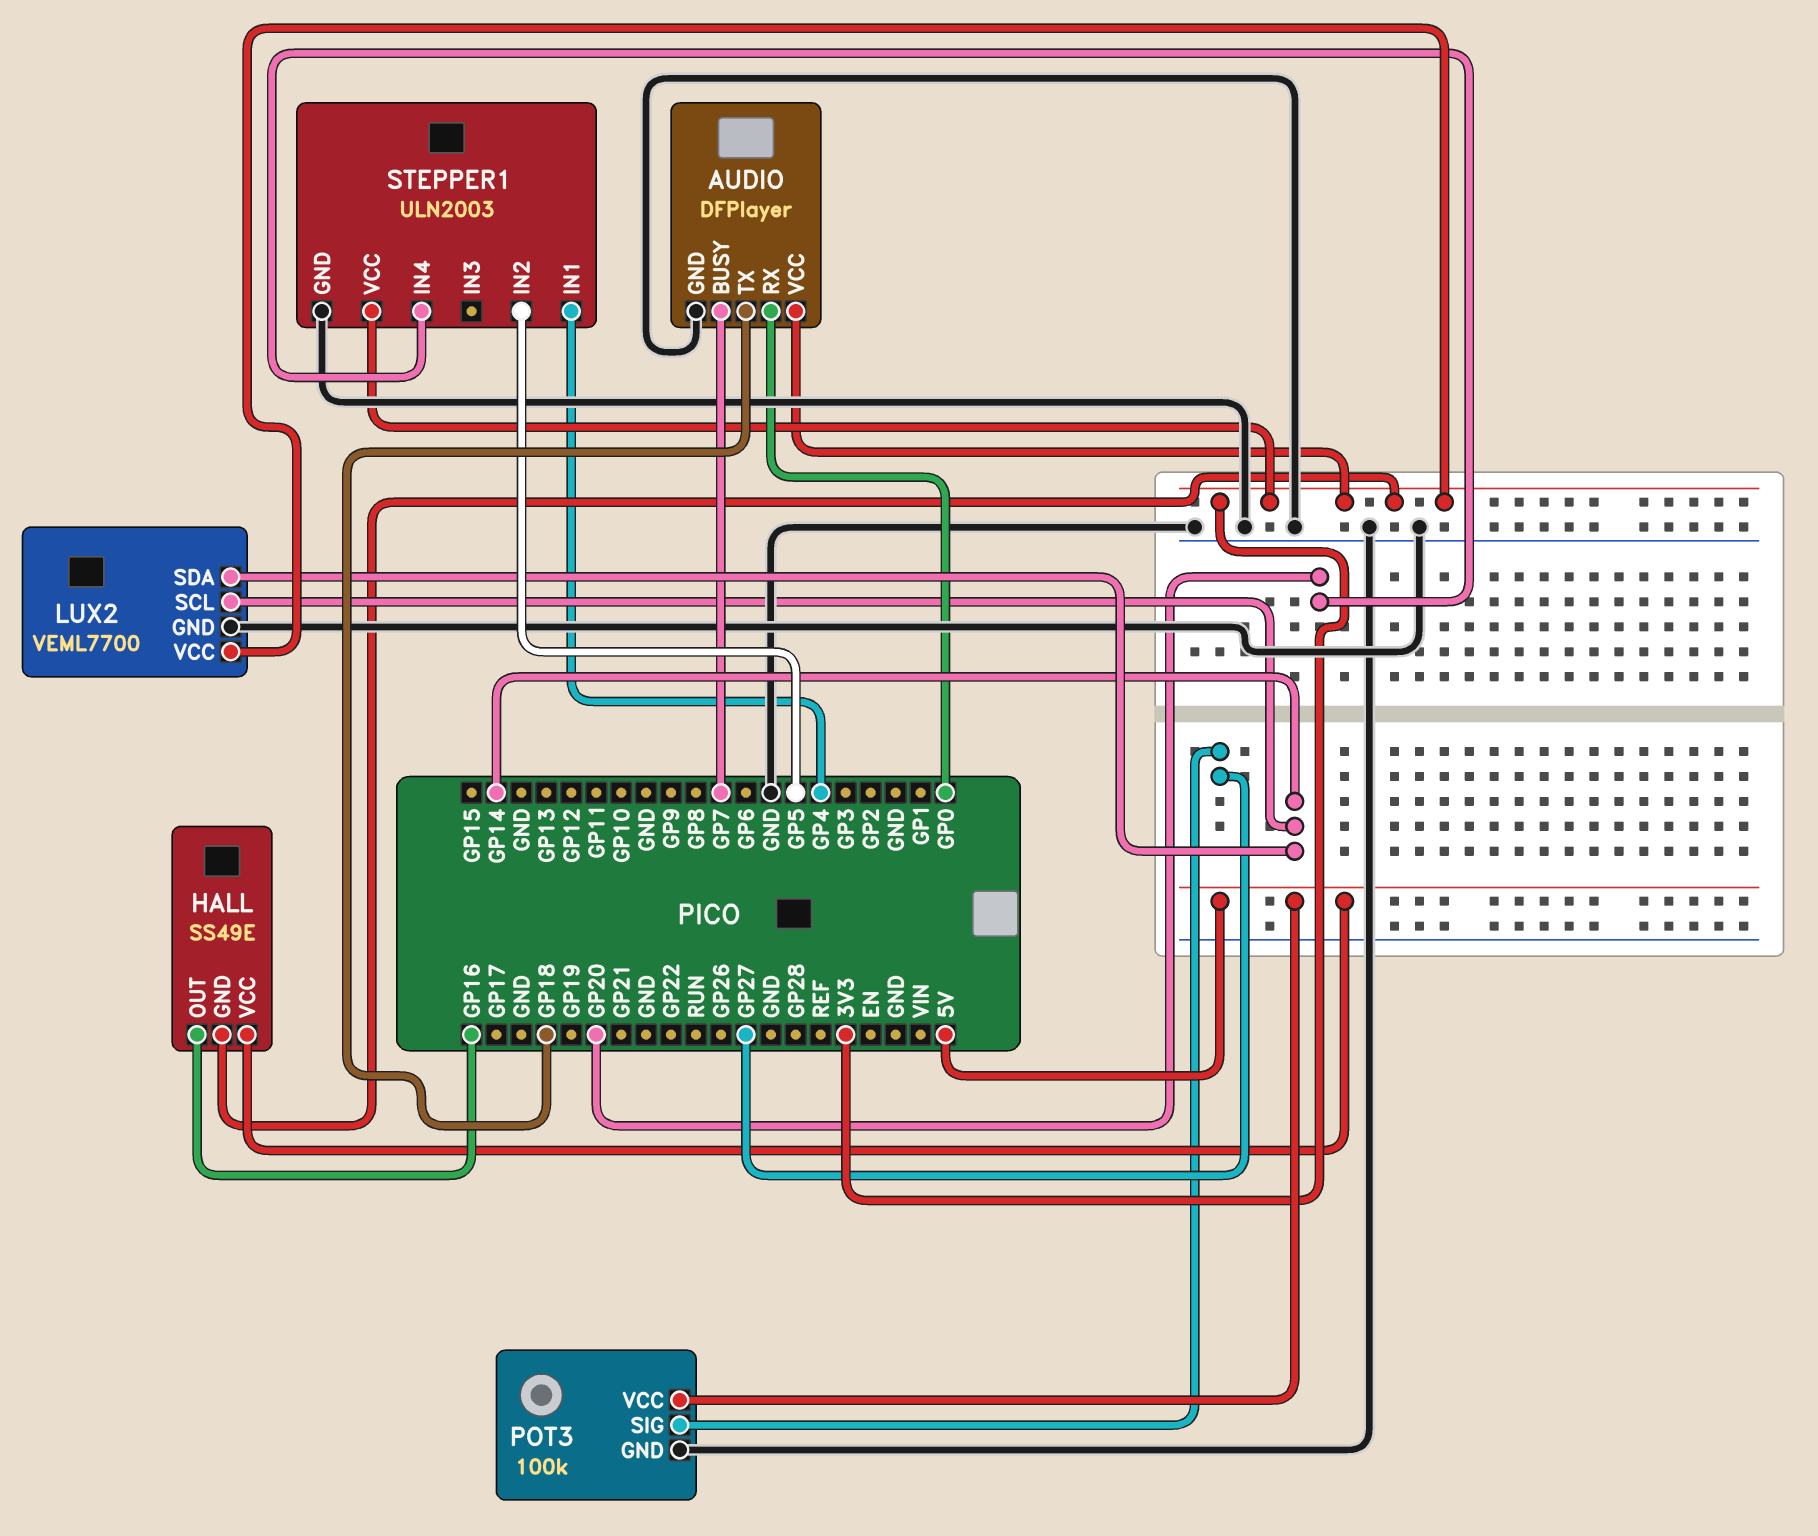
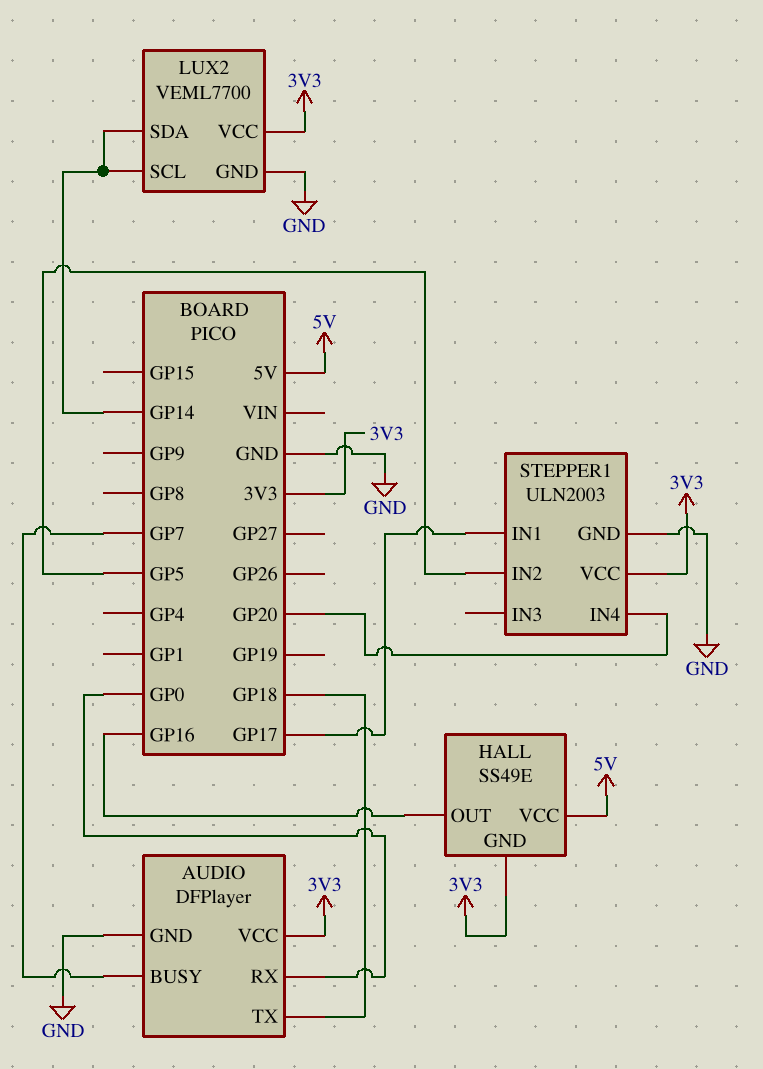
POT3: 100k -> none
POT3 pin GND: GND -> none
POT3 pin SIG: GP27 -> none
POT3 pin VCC: 5V -> none
STEPPER1 pin IN1: GP4 -> GP17

